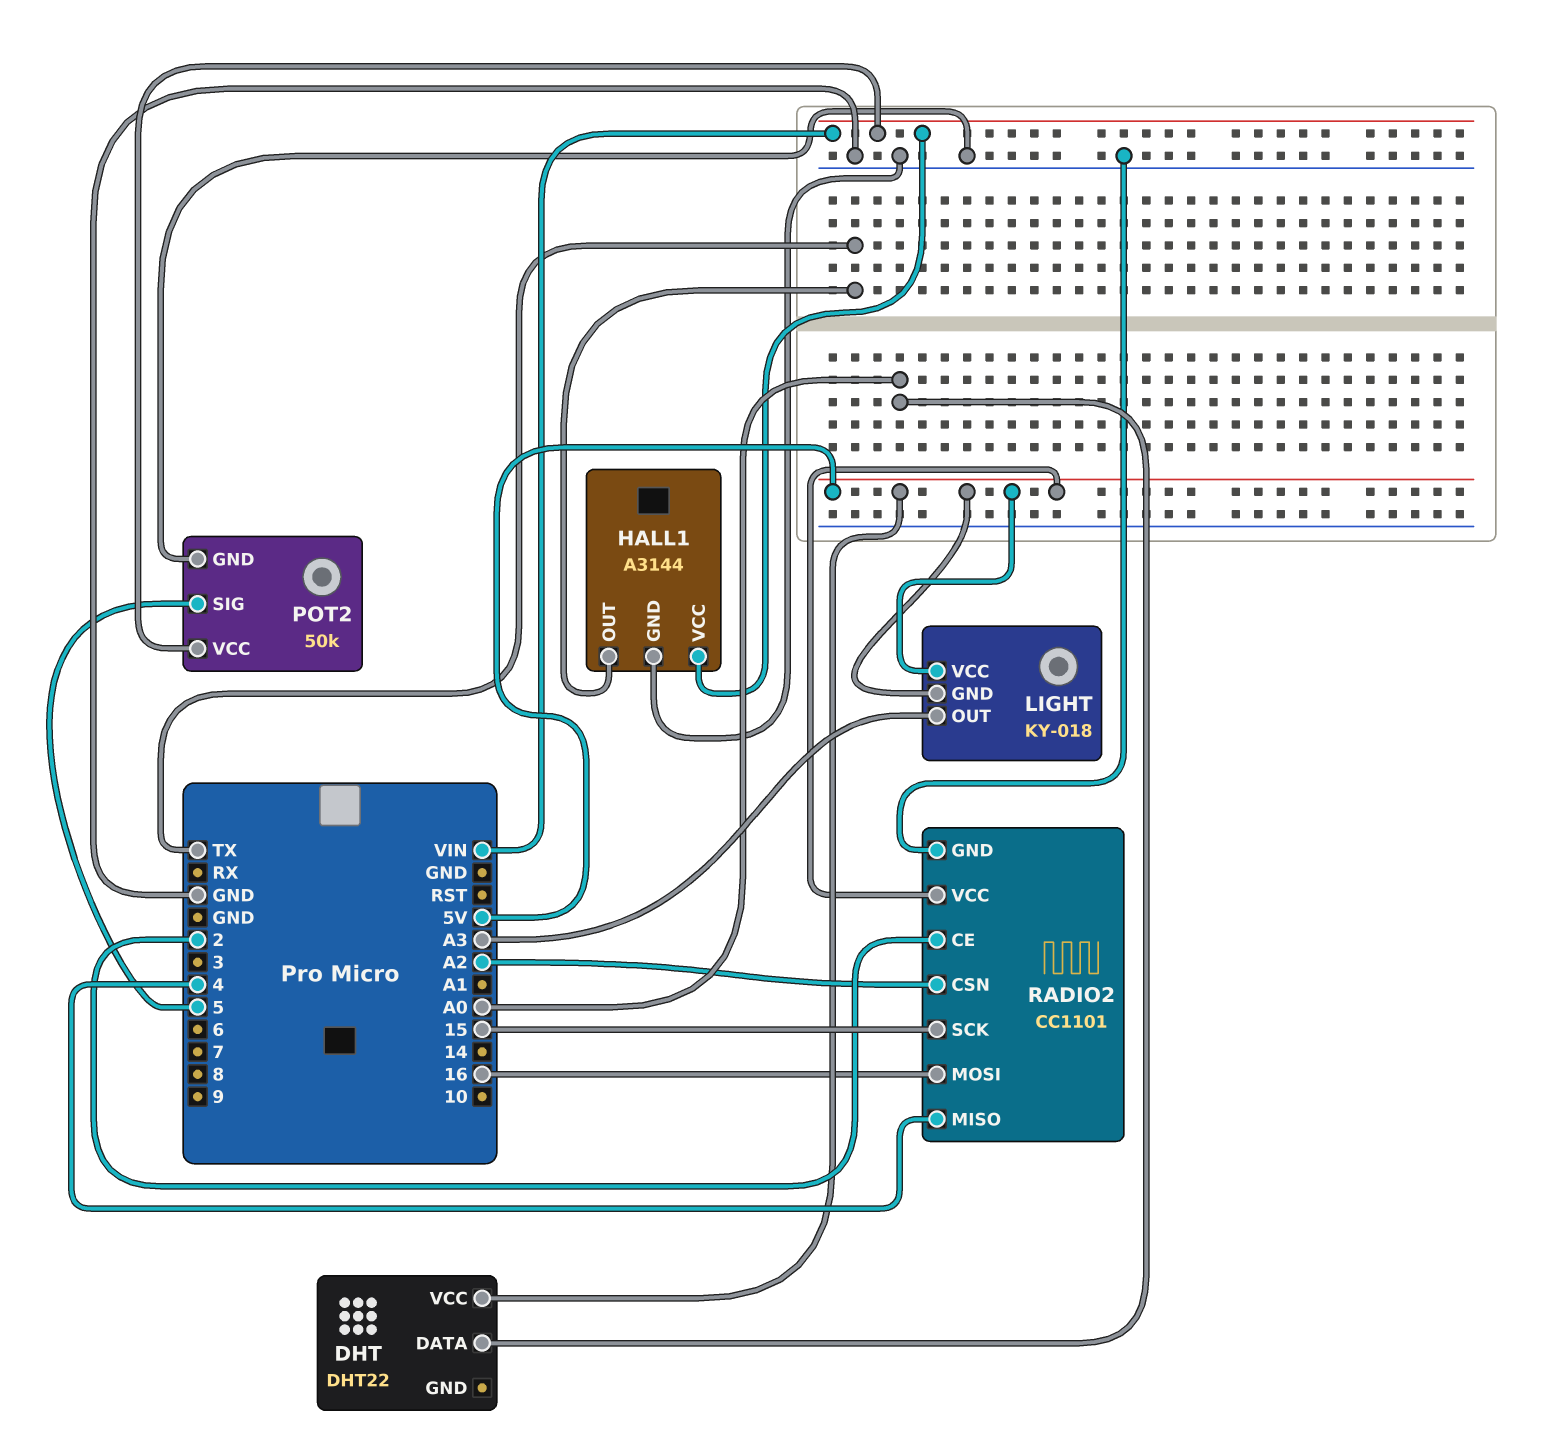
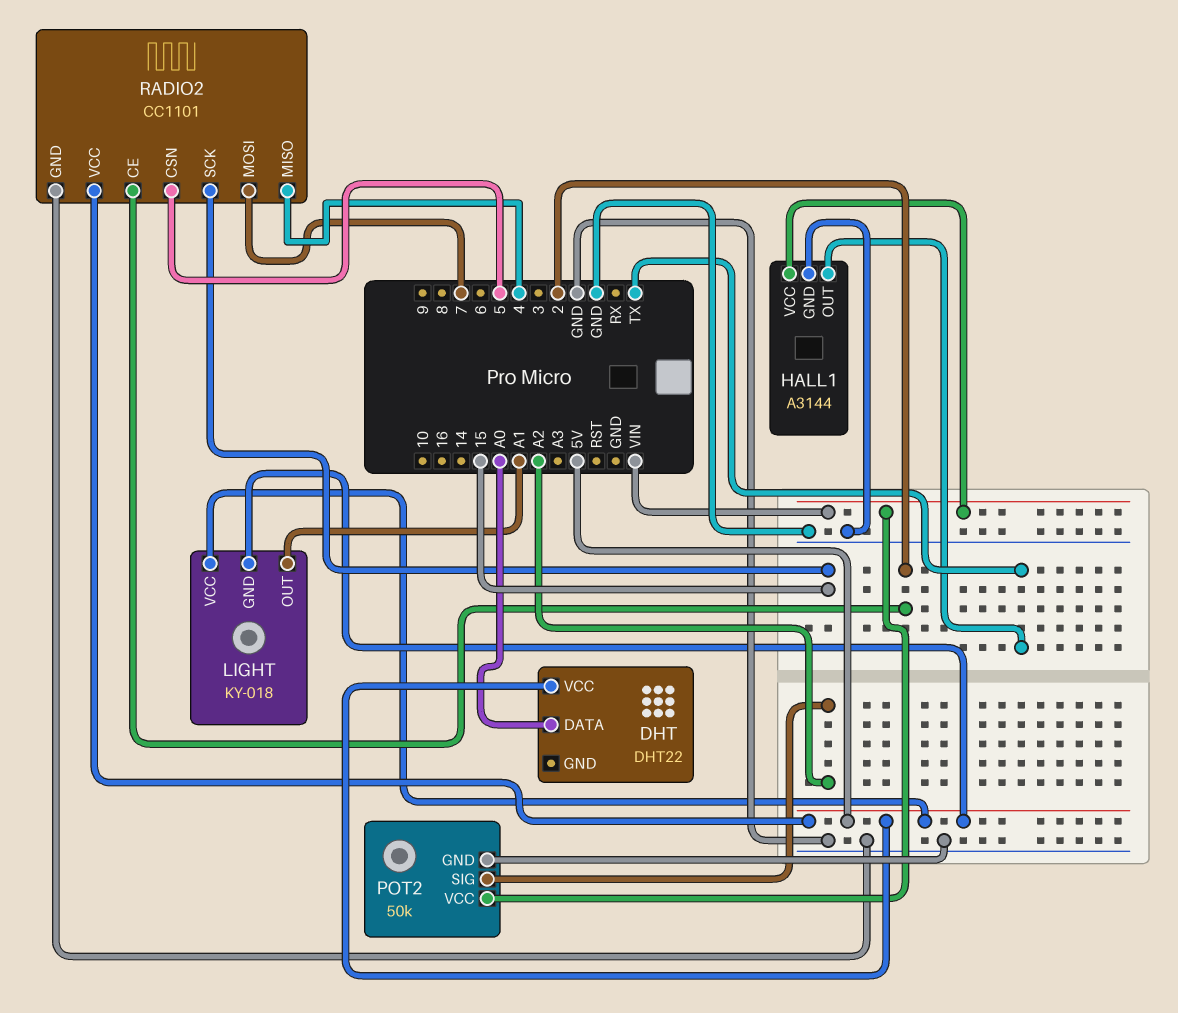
LIGHT pin OUT: A3 -> A1
POT2 pin SIG: 5 -> A2
RADIO2 pin CSN: A2 -> 5
RADIO2 pin MOSI: 16 -> 7

